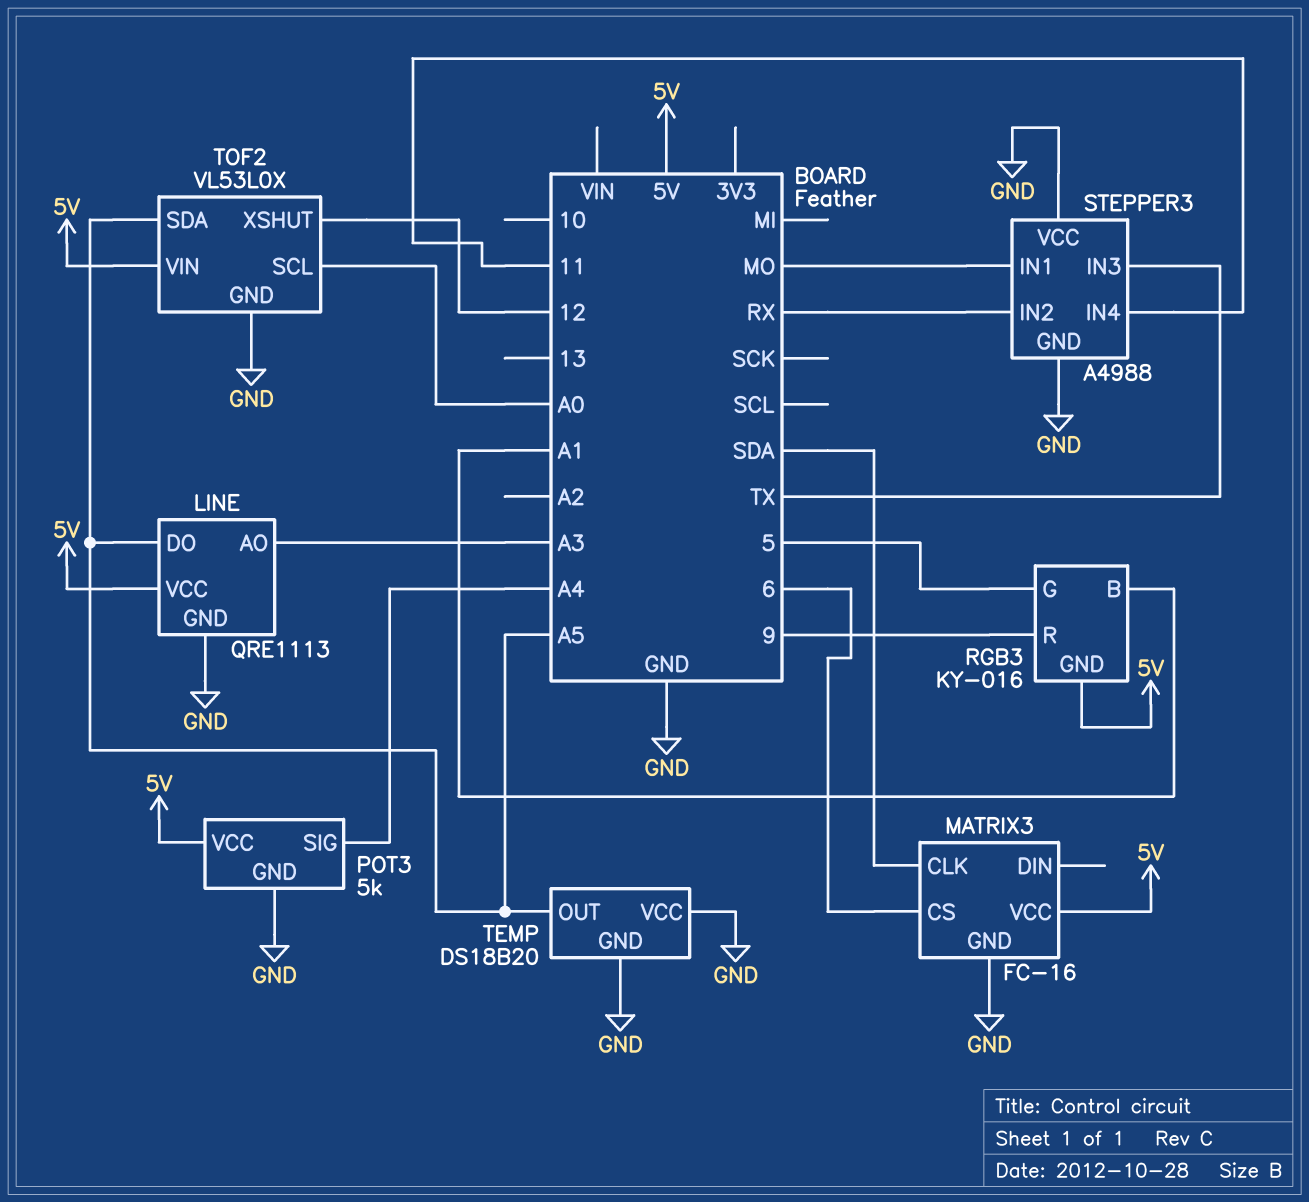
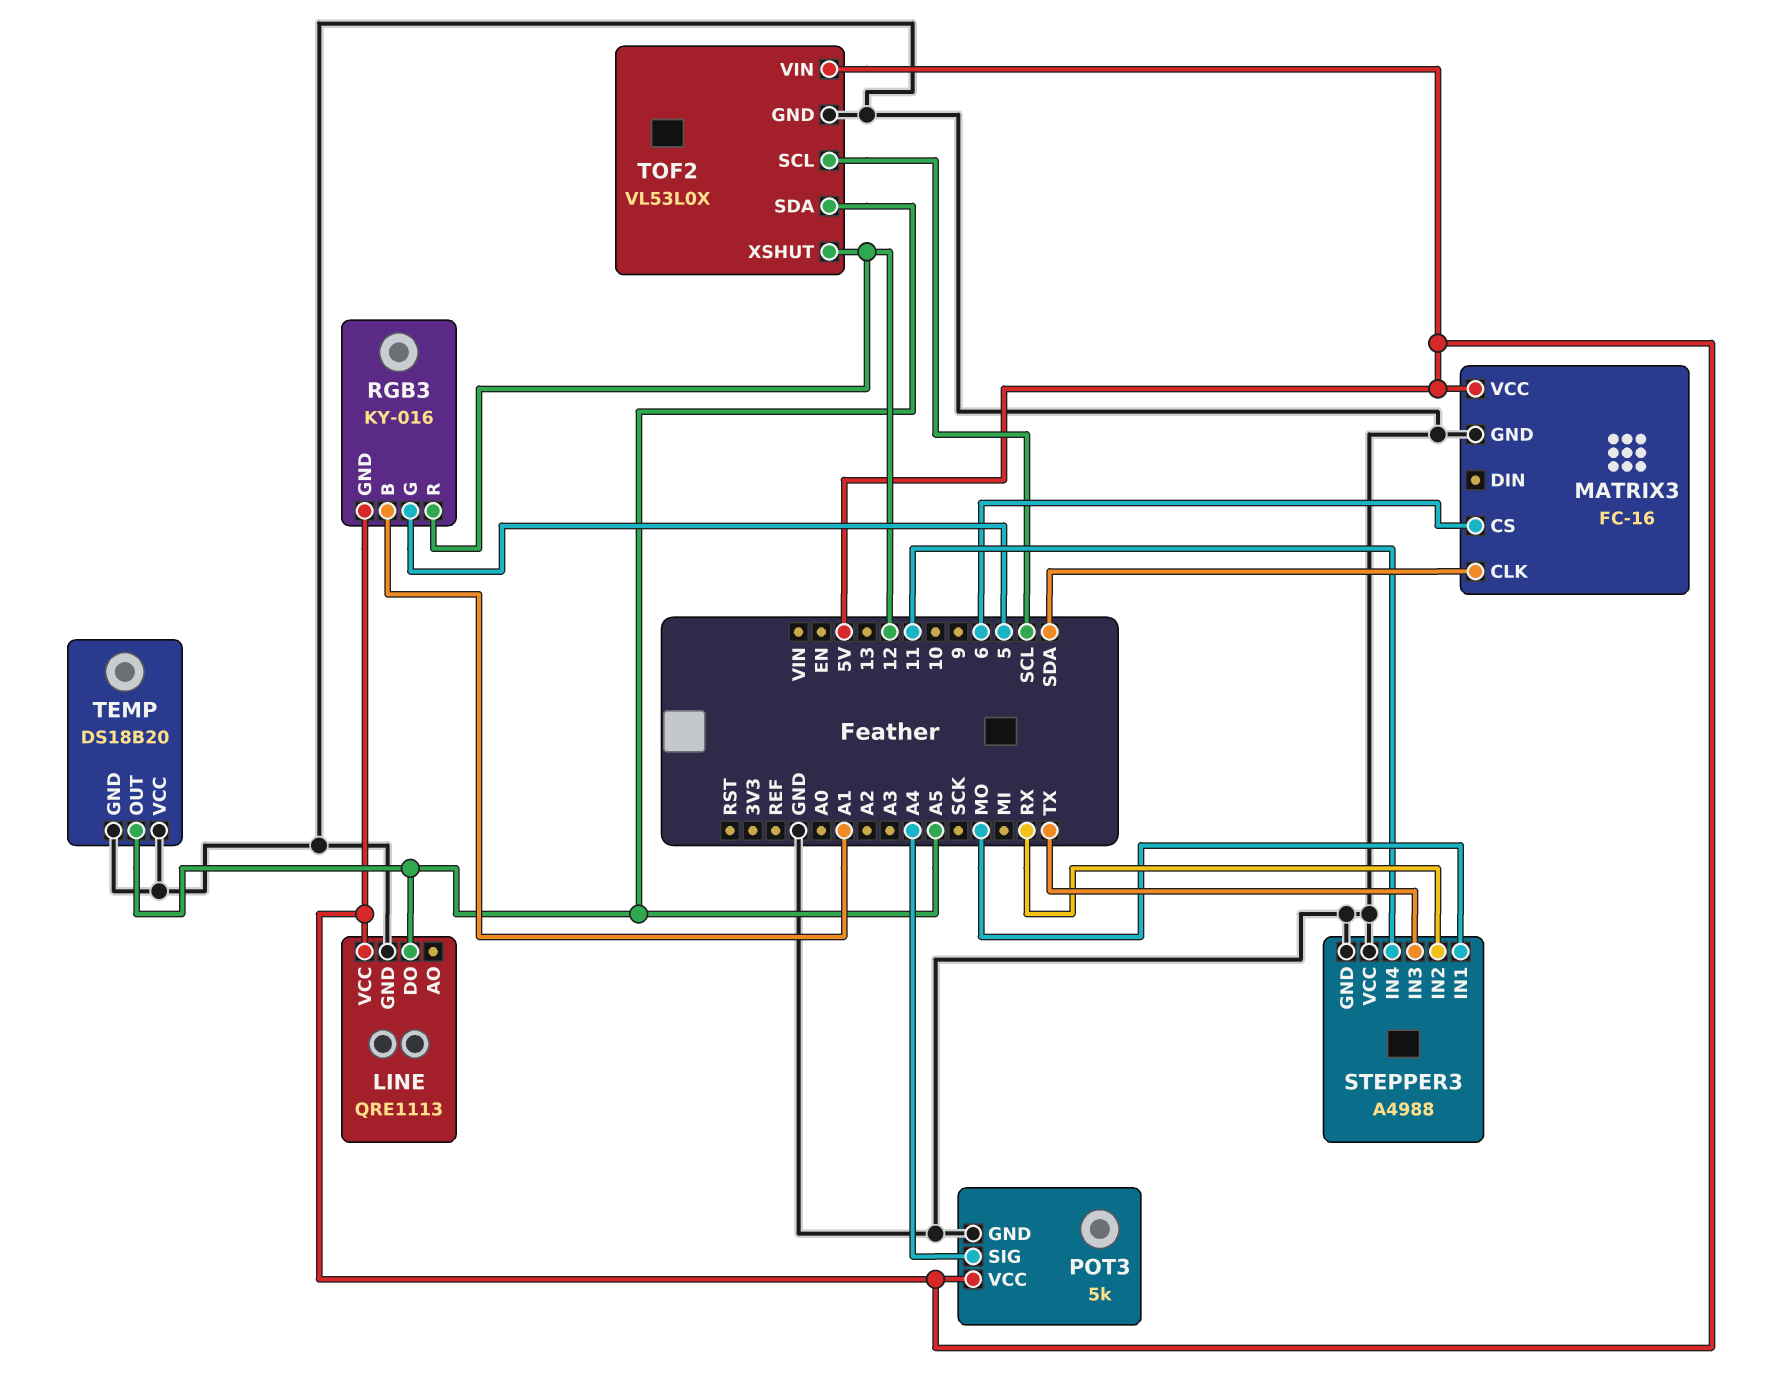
LINE pin AO: A3 -> none
RGB3 pin R: 9 -> 12
TOF2 pin SCL: A0 -> SCL

